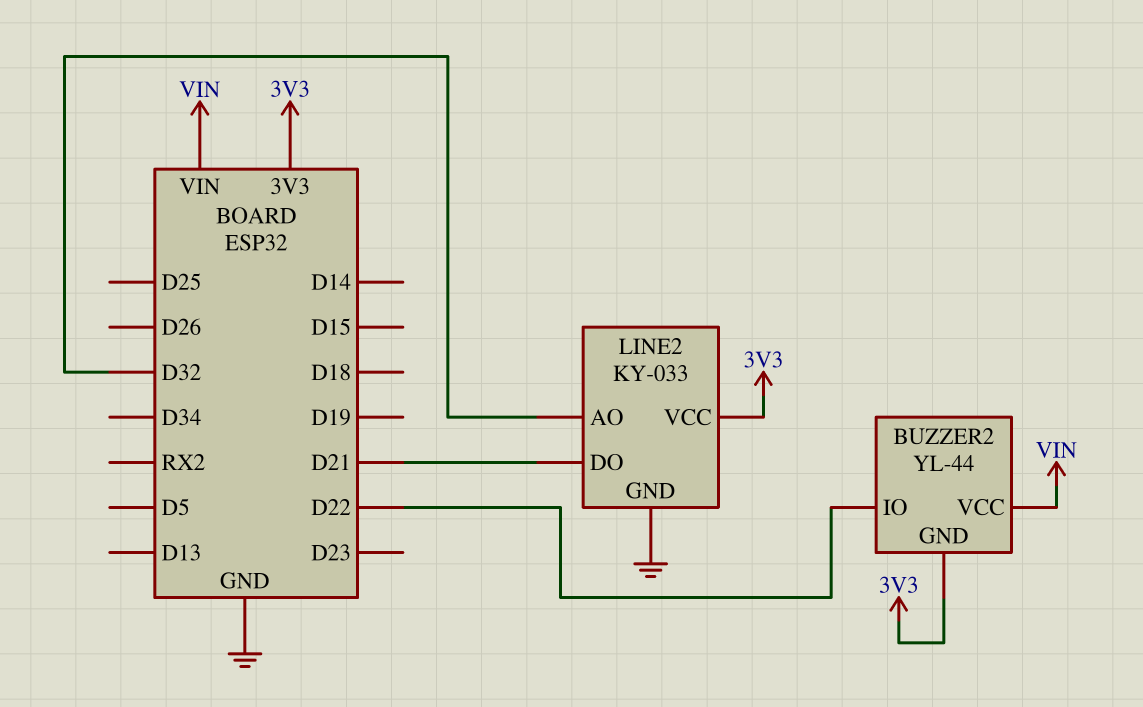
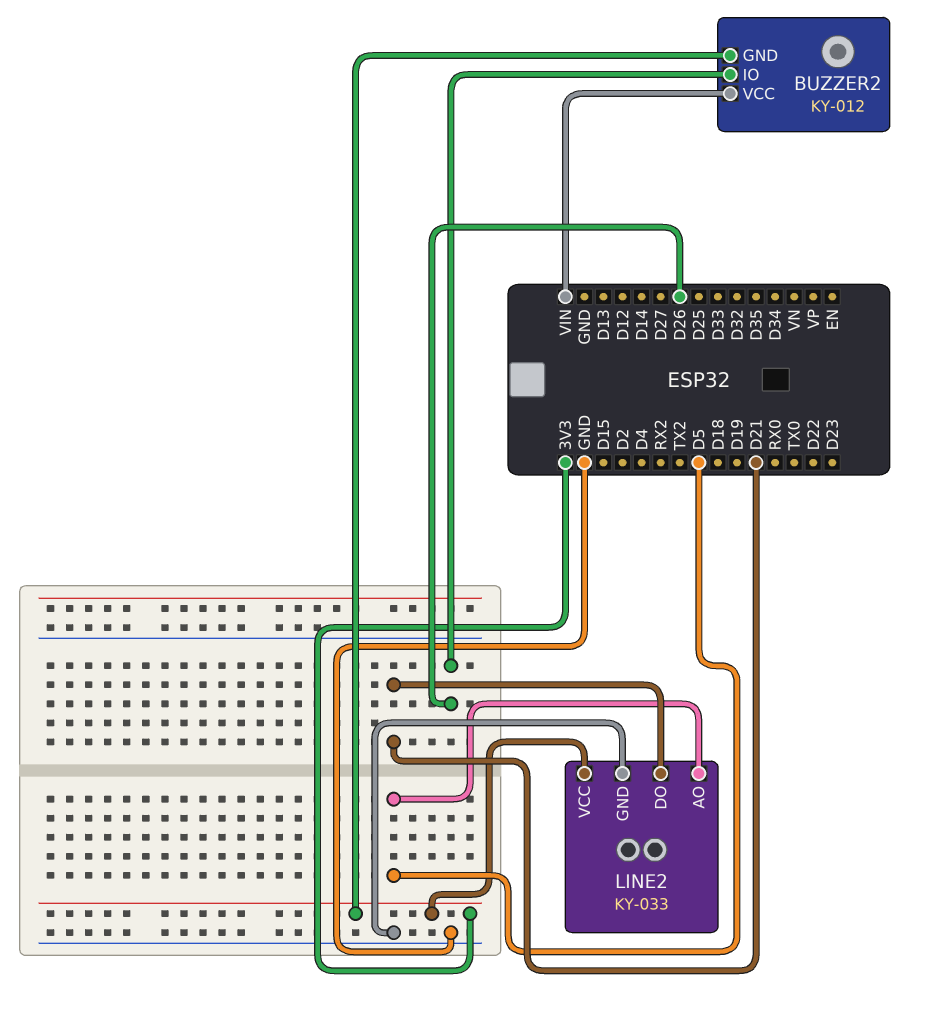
BUZZER2: YL-44 -> KY-012
BUZZER2 pin IO: D22 -> D26
LINE2 pin AO: D32 -> D5

